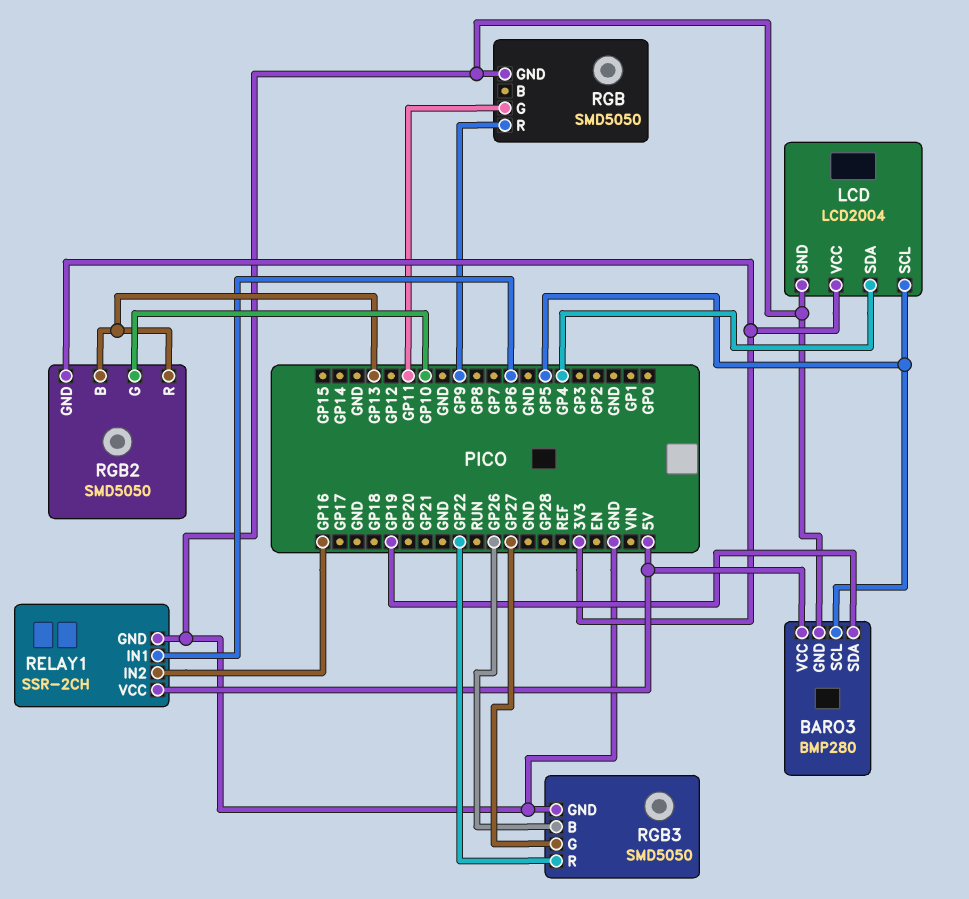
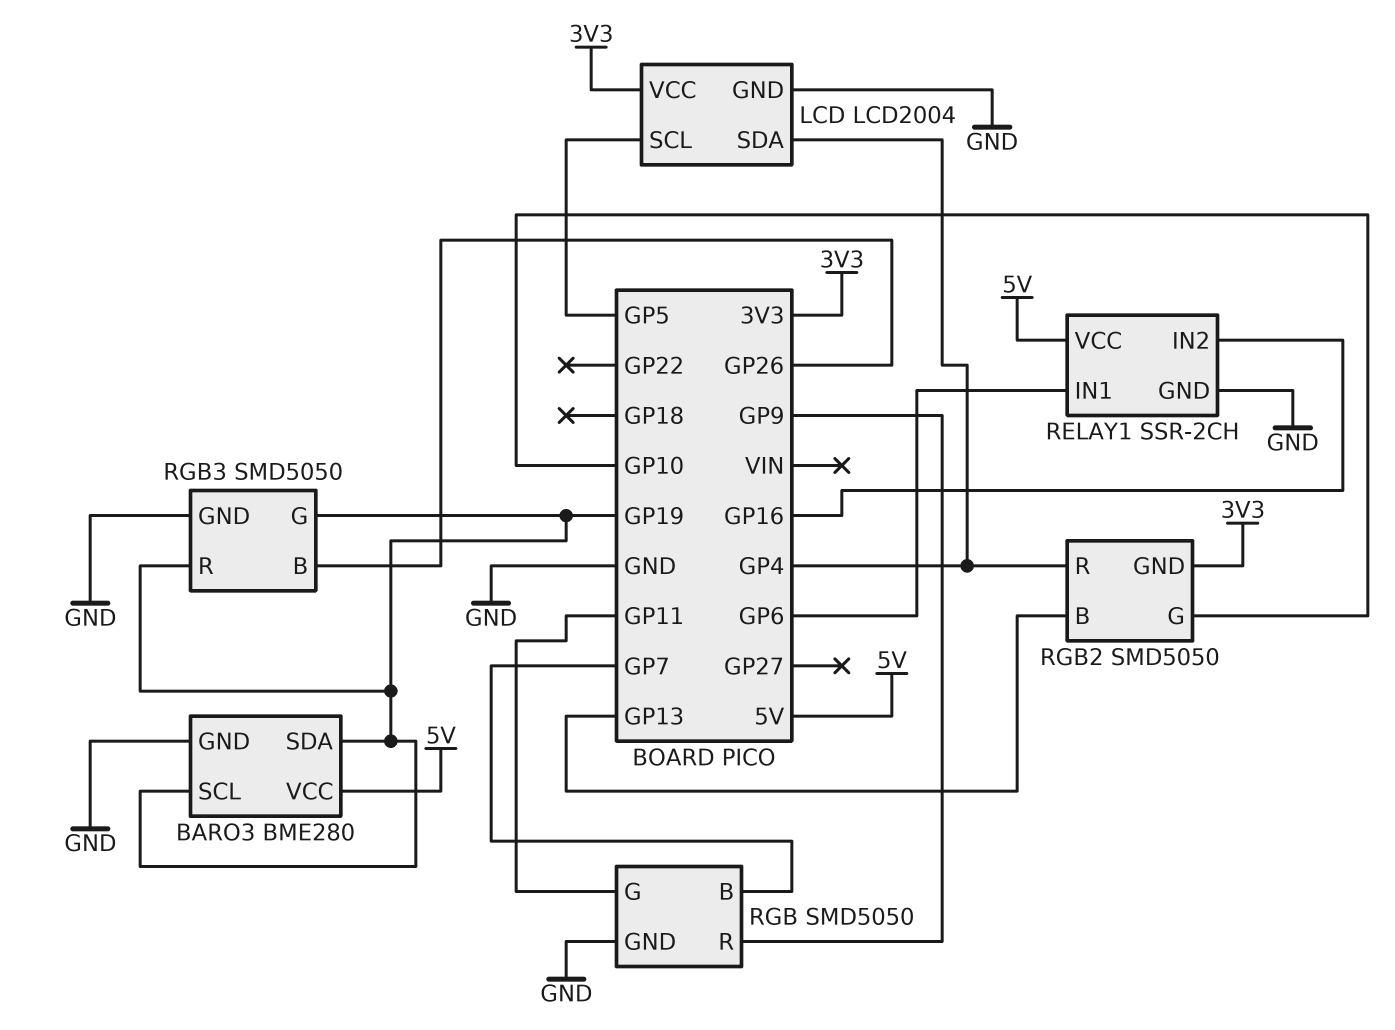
BARO3: BMP280 -> BME280
BARO3 pin SCL: GP5 -> GP19
RGB pin B: none -> GP7
RGB2 pin R: GP13 -> GP4
RGB3 pin G: GP27 -> GP19
RGB3 pin R: GP22 -> GP19

